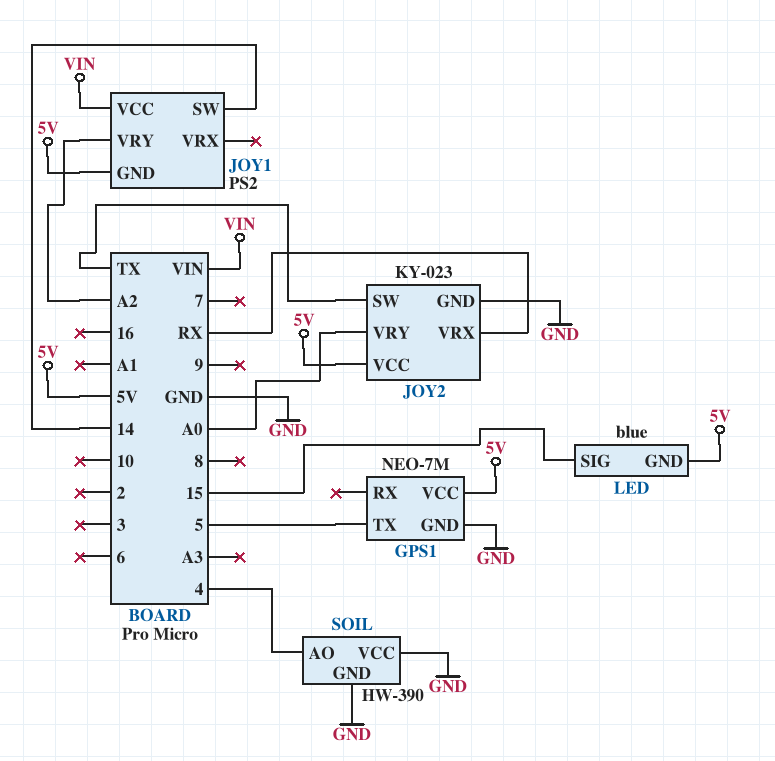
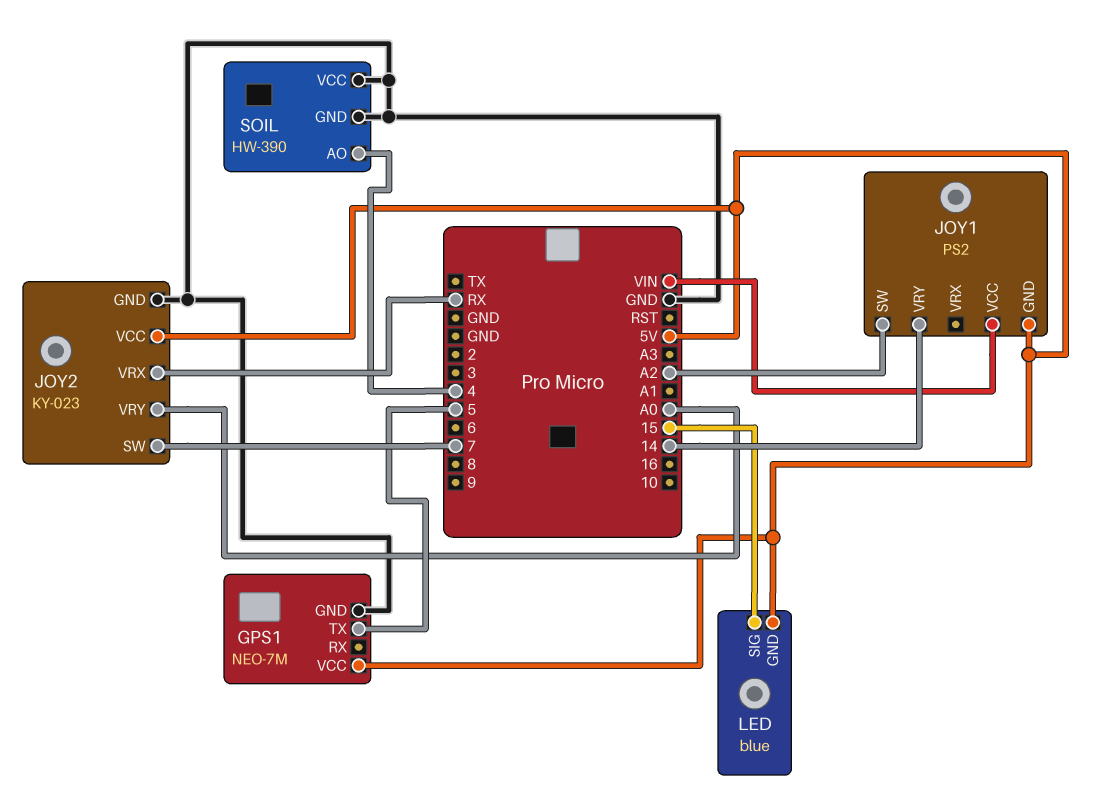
JOY1 pin SW: 14 -> A2
JOY1 pin VRY: A2 -> 14
JOY2 pin SW: TX -> 7

